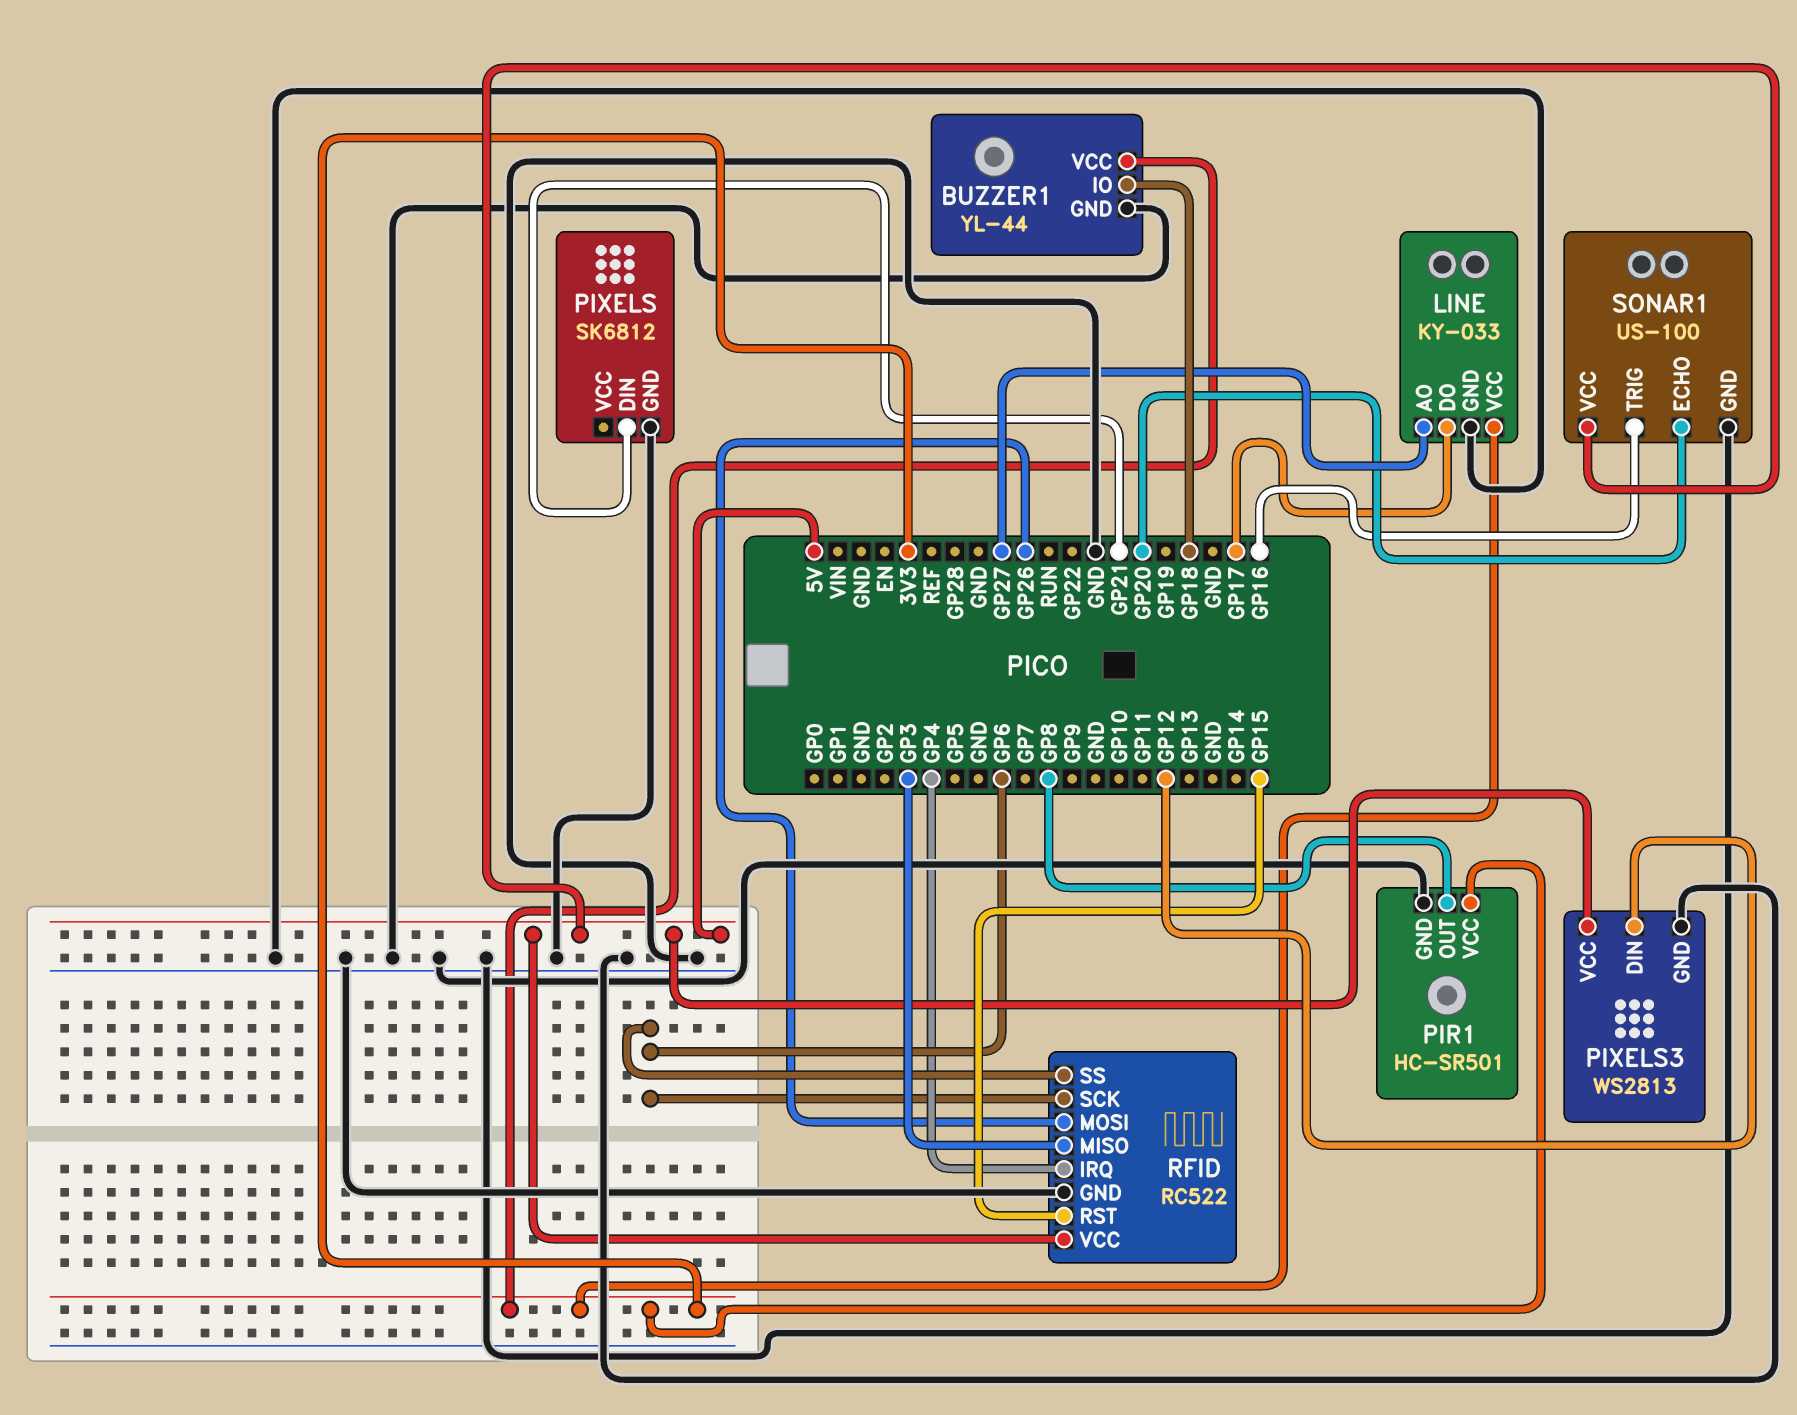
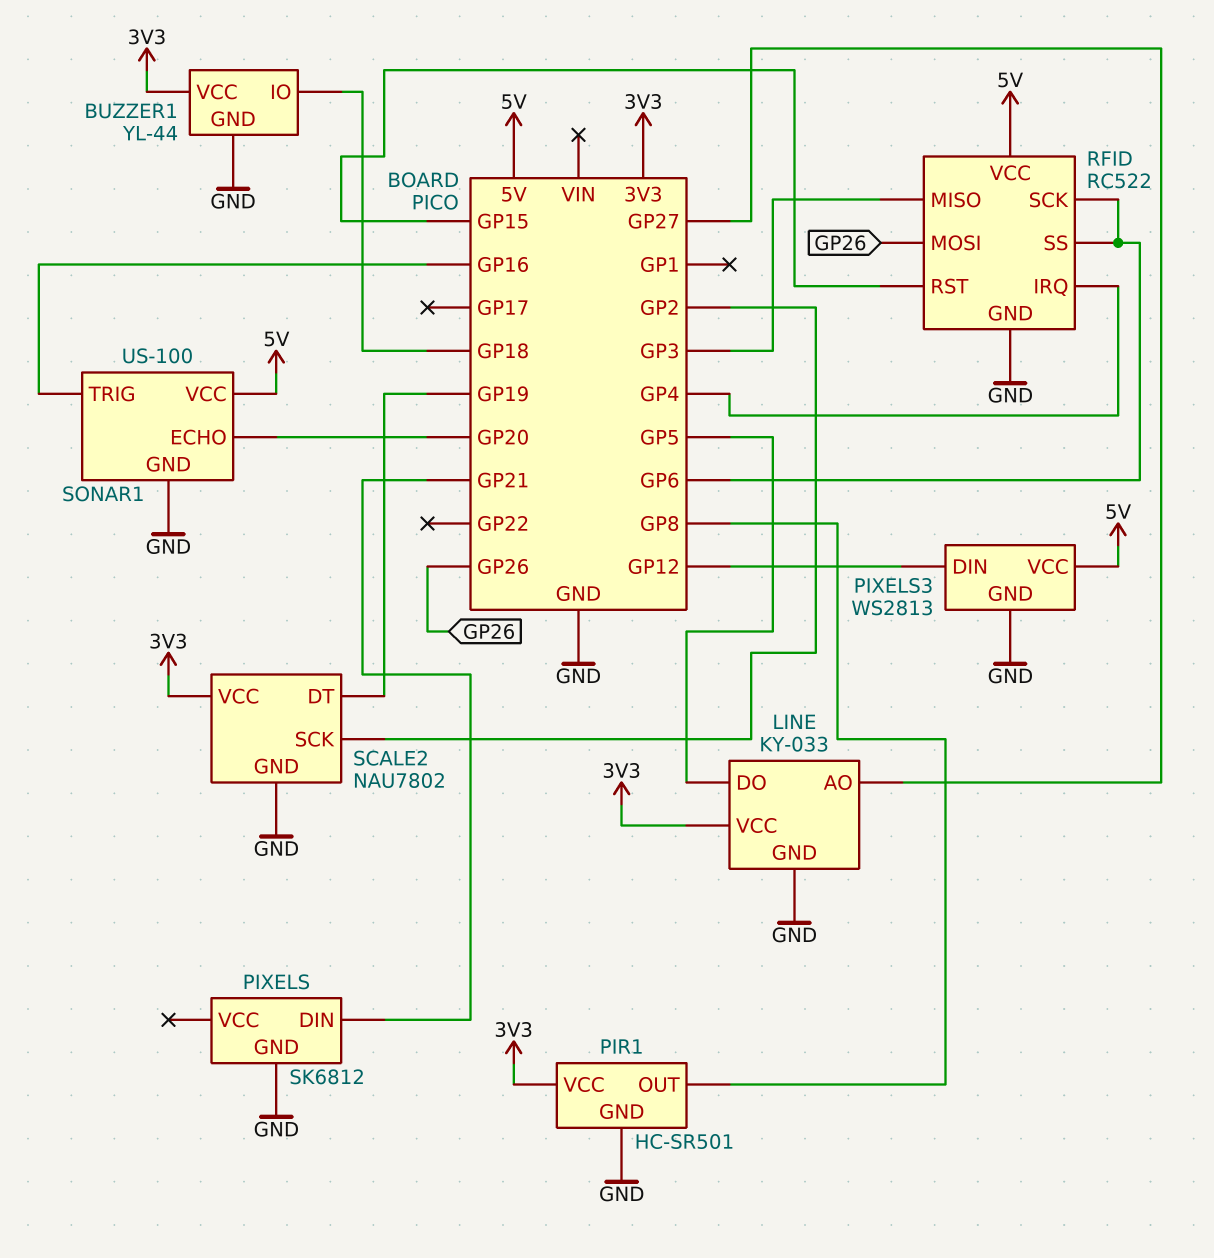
LINE pin DO: GP17 -> GP5
SCALE2: none -> NAU7802
SCALE2 pin DT: none -> GP19
SCALE2 pin GND: none -> GND
SCALE2 pin SCK: none -> GP2
SCALE2 pin VCC: none -> 3V3

